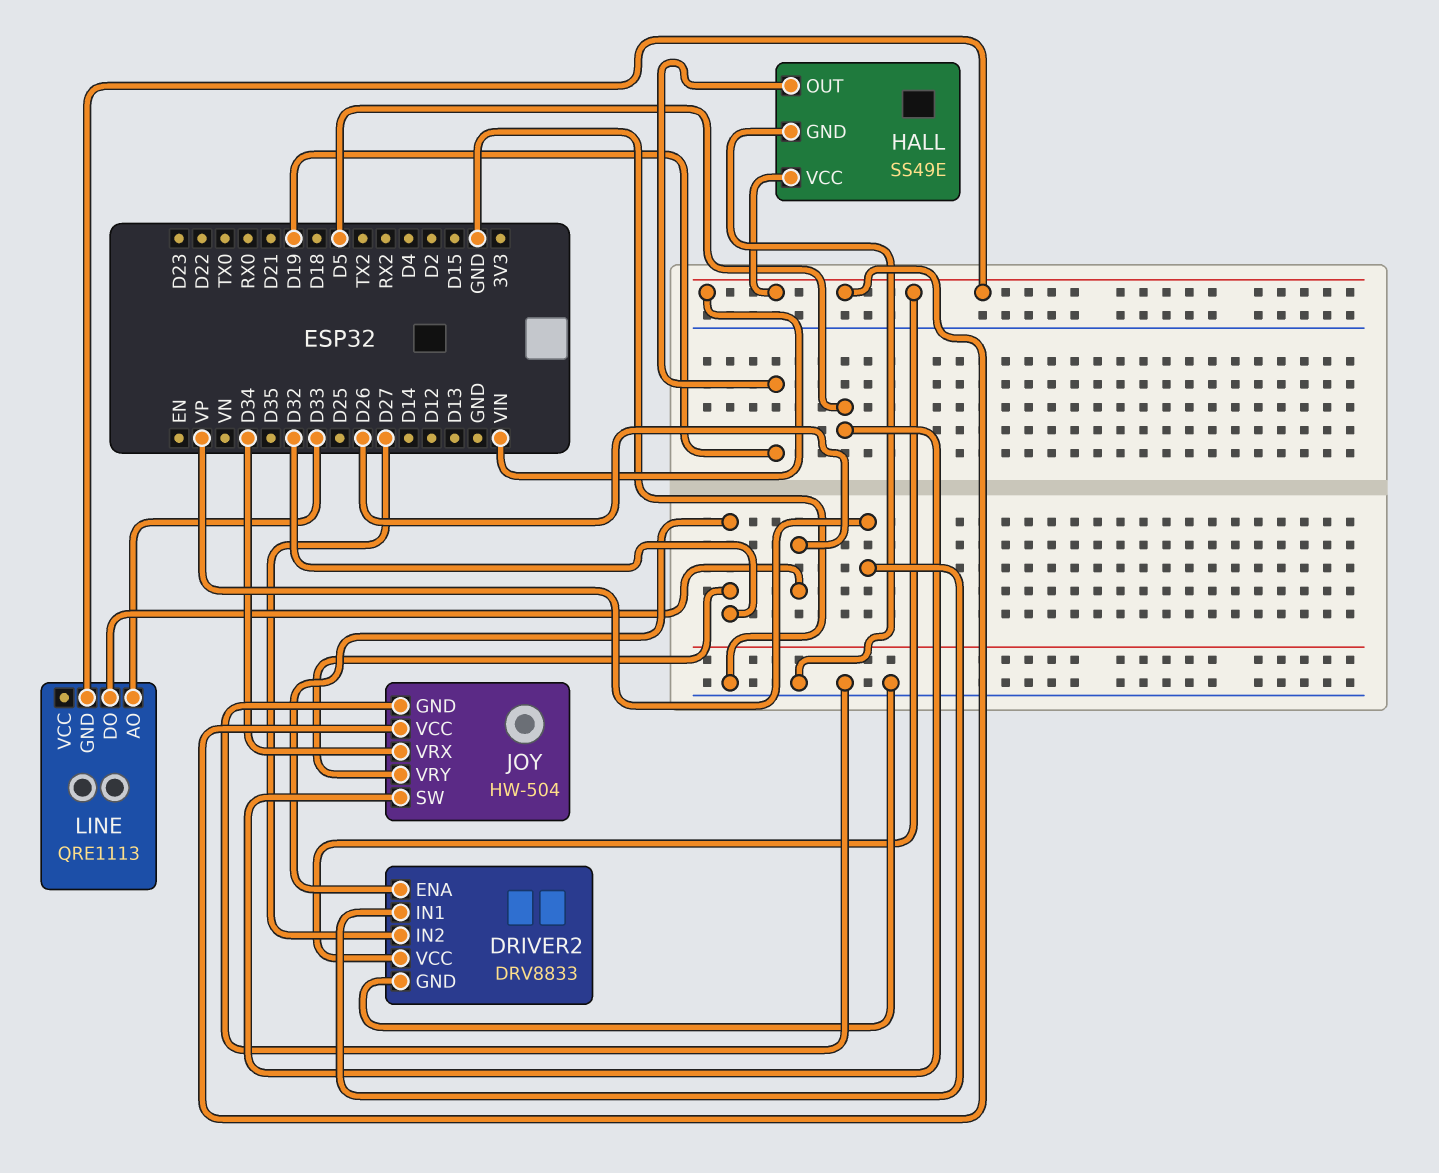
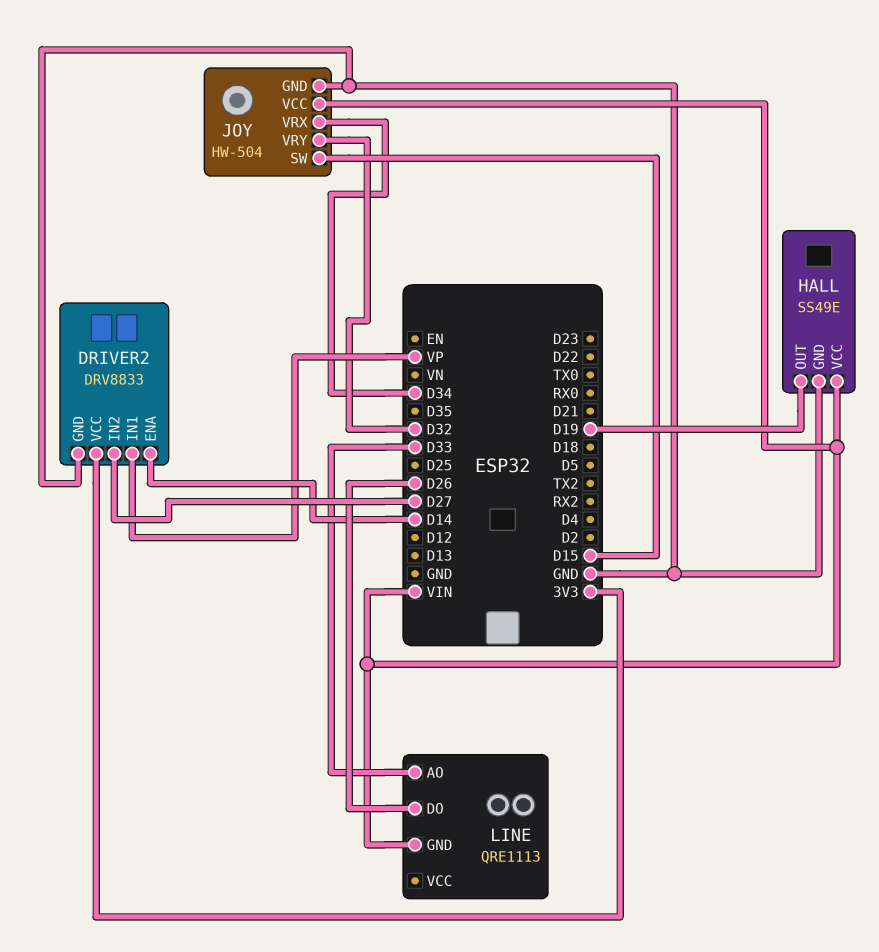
DRIVER2 pin ENA: D32 -> D14
DRIVER2 pin VCC: VIN -> 3V3
JOY pin SW: D5 -> D15

